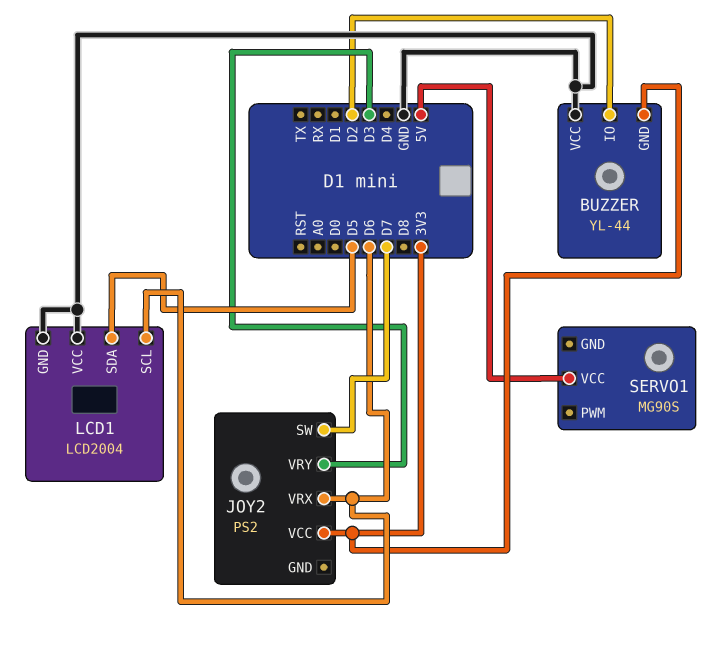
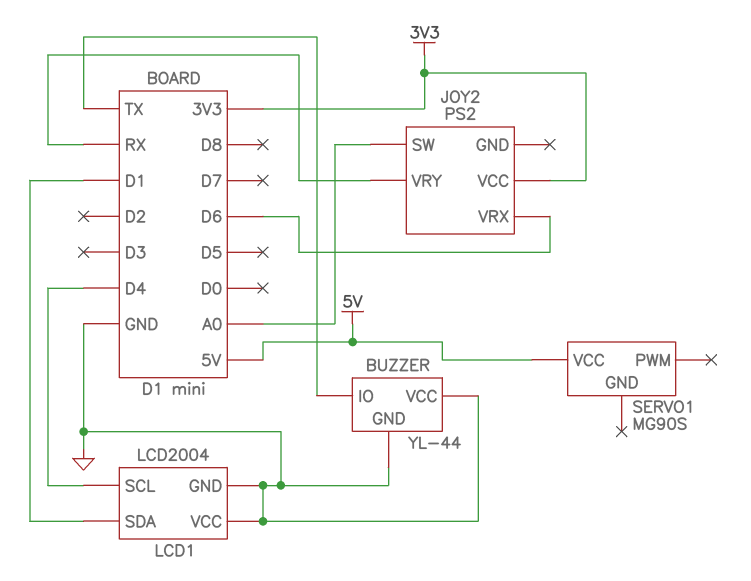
BUZZER pin GND: 3V3 -> GND
BUZZER pin IO: D2 -> TX
JOY2 pin SW: D7 -> A0
JOY2 pin VRY: D3 -> RX
LCD1 pin SCL: D6 -> D4
LCD1 pin SDA: D5 -> D1

